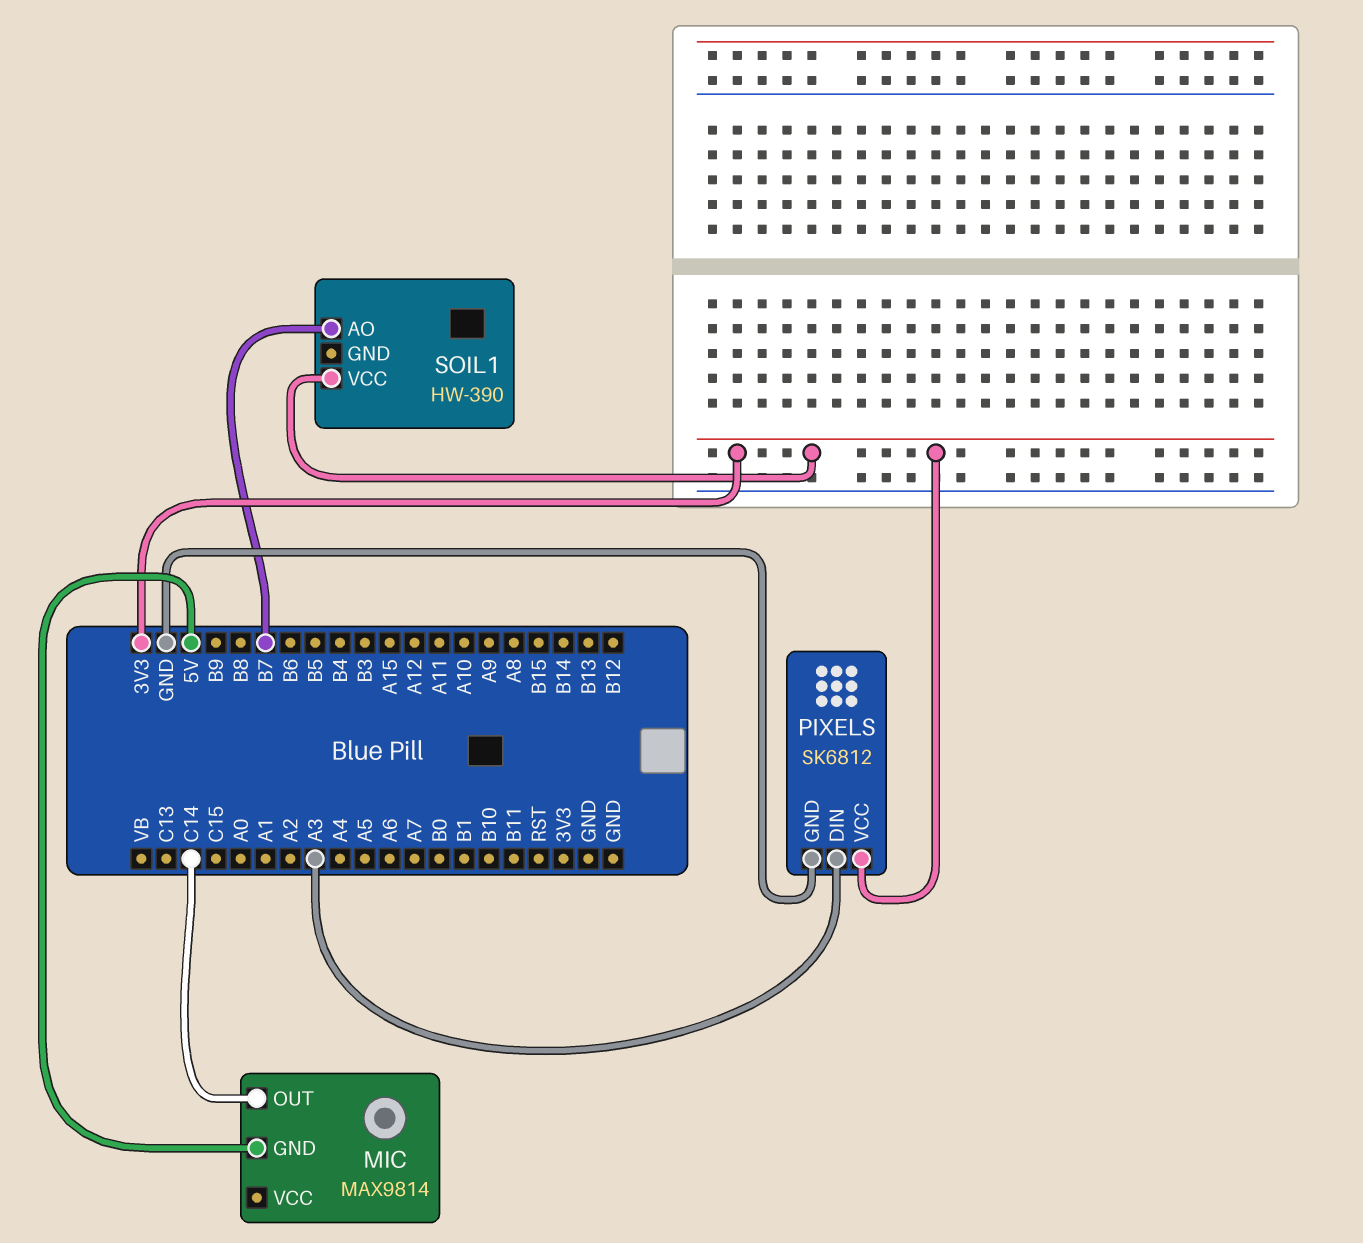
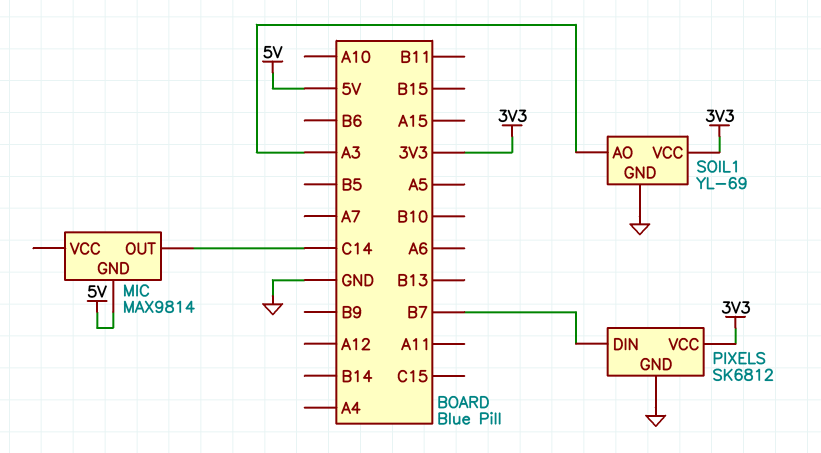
PIXELS pin DIN: A3 -> B7
SOIL1: HW-390 -> YL-69
SOIL1 pin AO: B7 -> A3
SOIL1 pin GND: none -> GND

